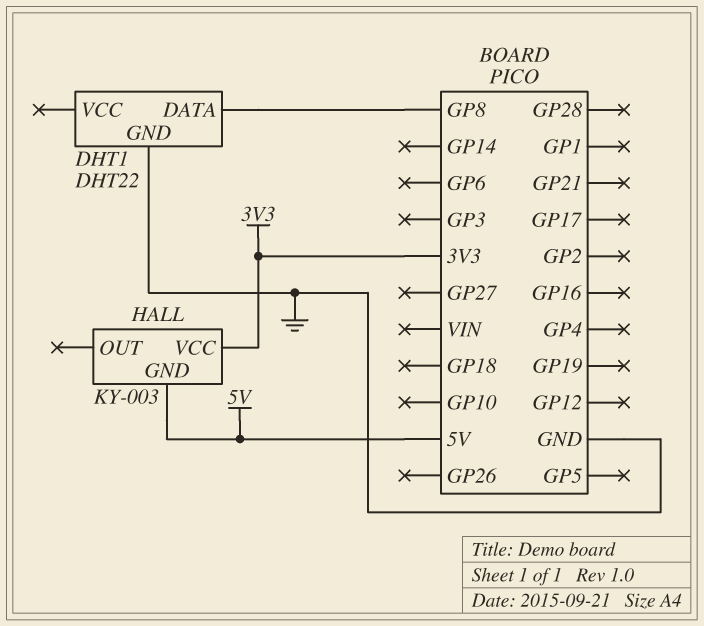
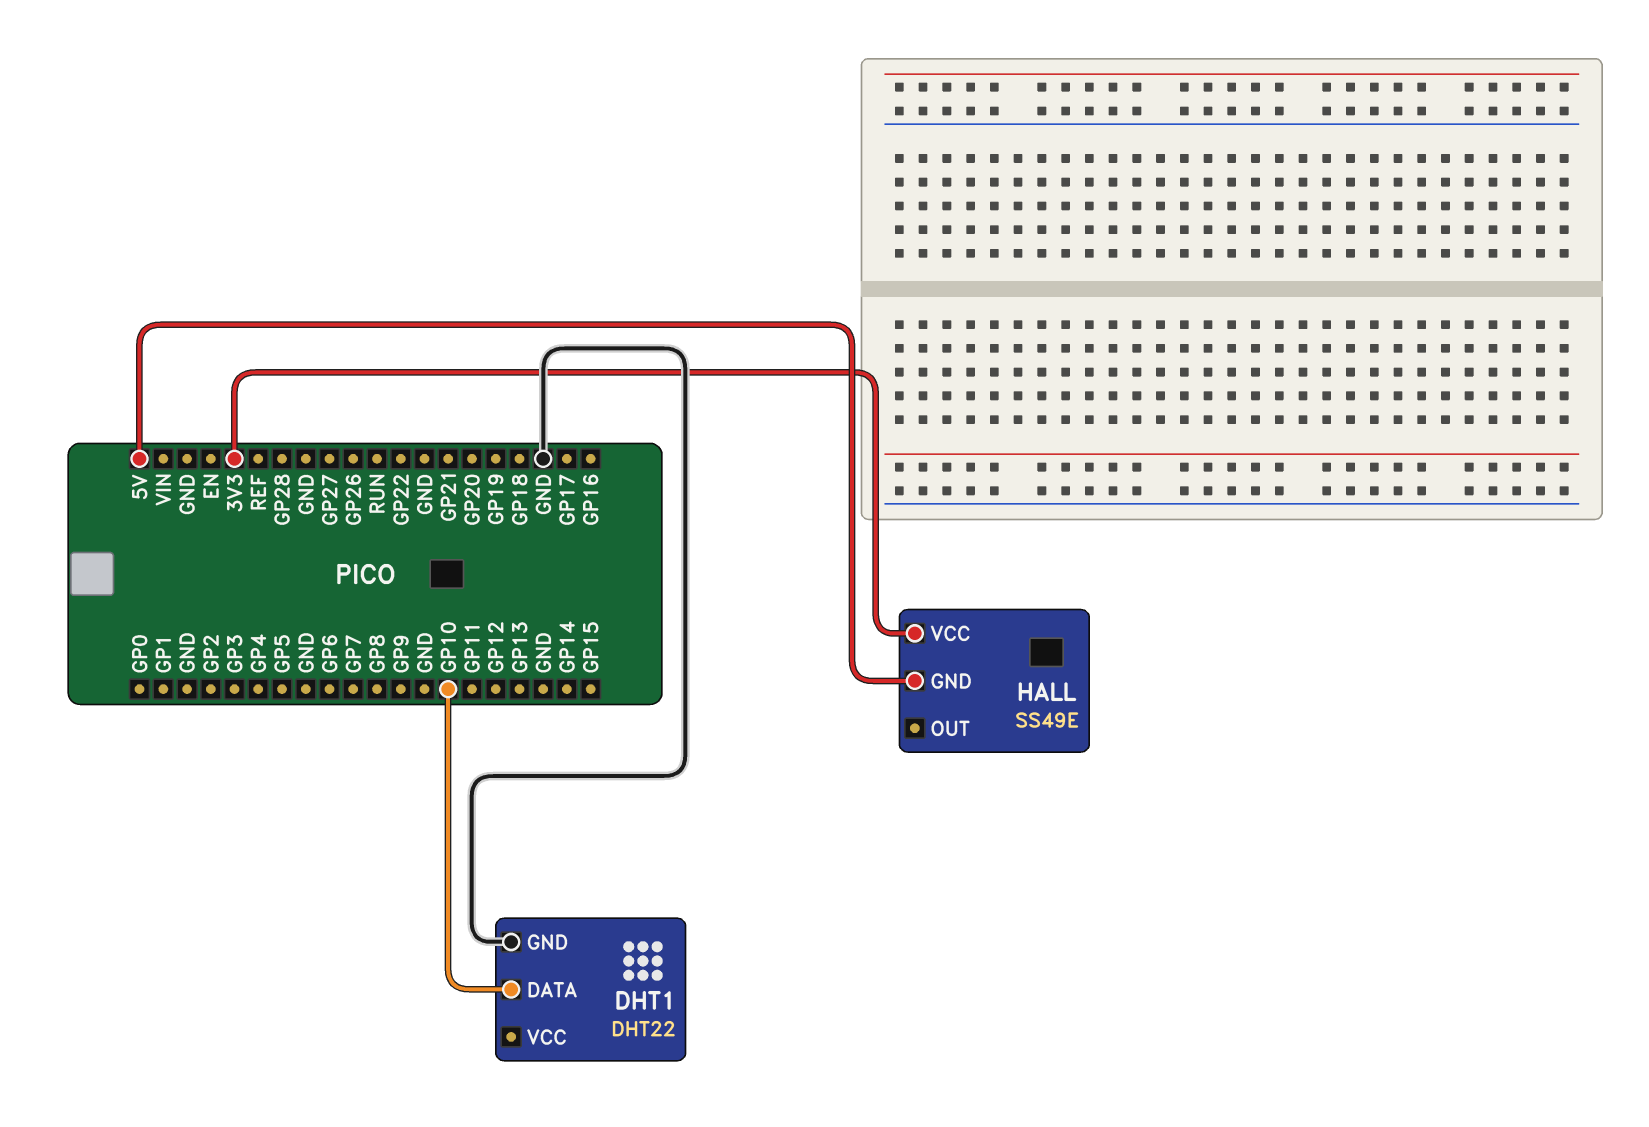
DHT1 pin DATA: GP8 -> GP10
HALL: KY-003 -> SS49E

